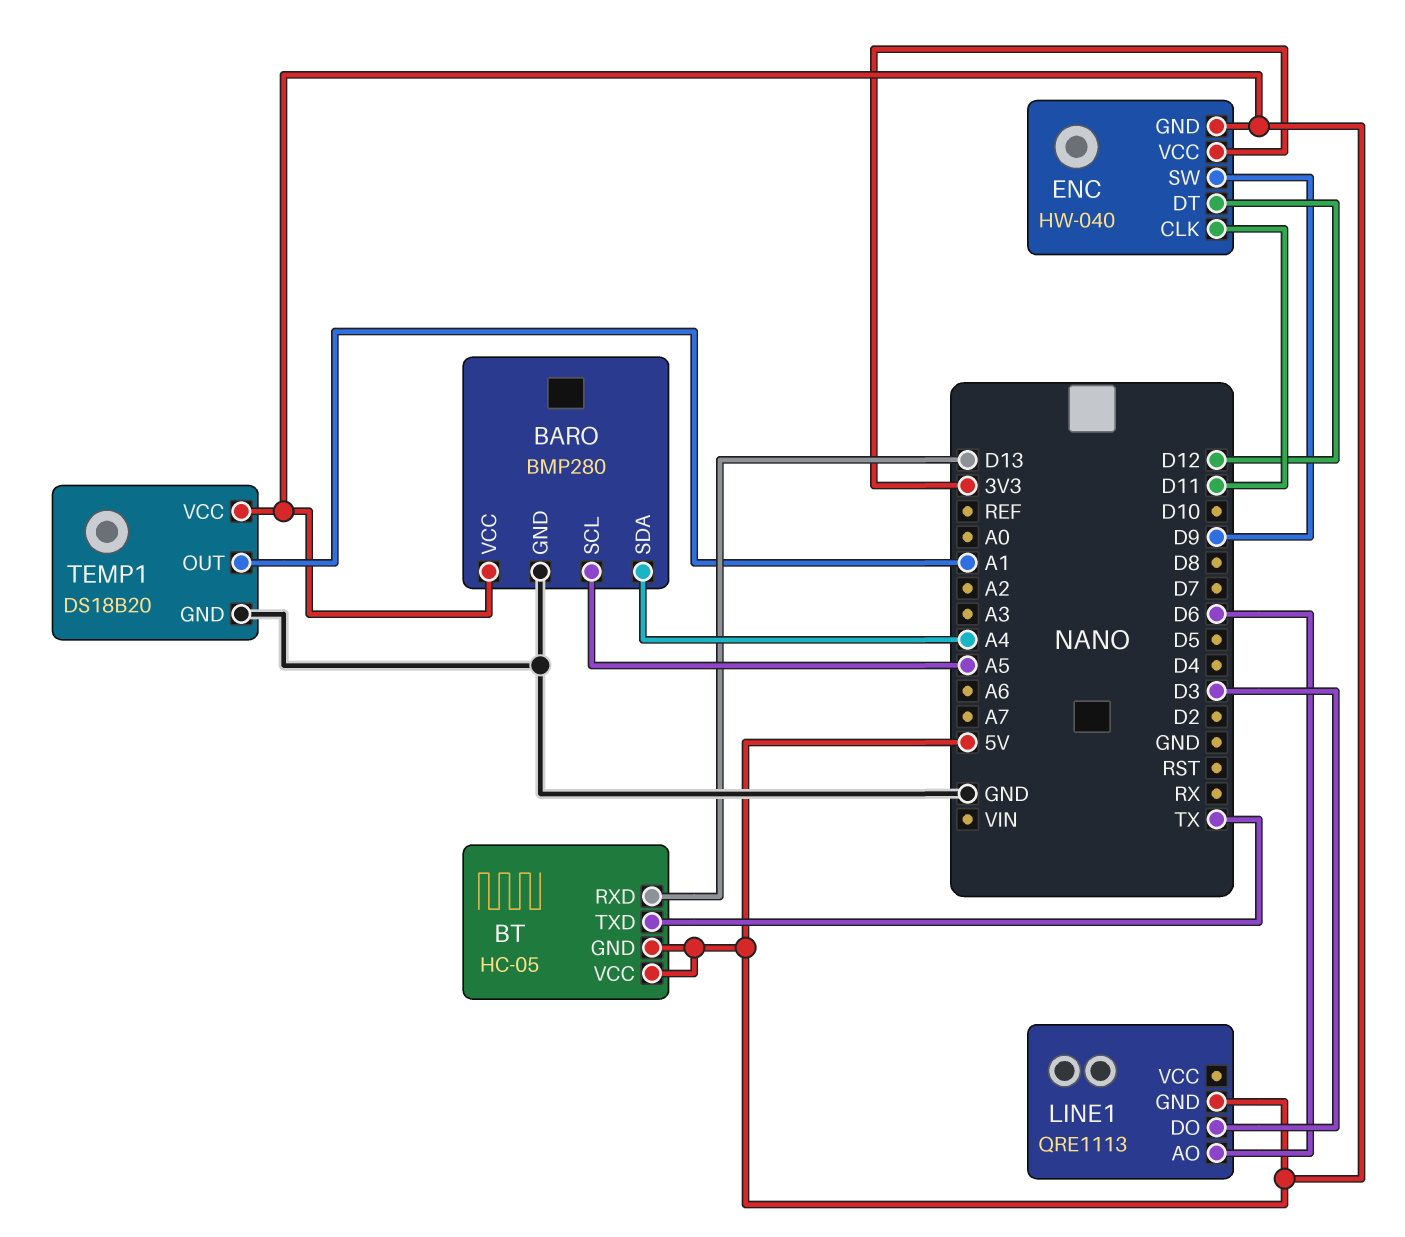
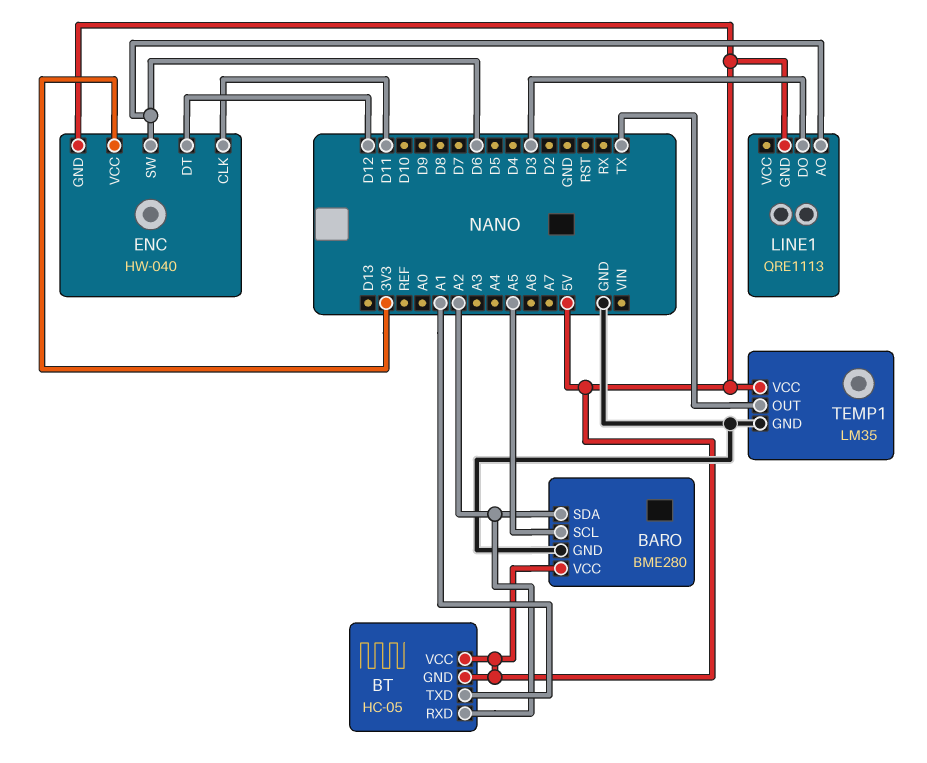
BARO: BMP280 -> BME280
BARO pin SDA: A4 -> A2
BT pin RXD: D13 -> A2
BT pin TXD: TX -> A1
ENC pin SW: D9 -> D6
TEMP1: DS18B20 -> LM35
TEMP1 pin OUT: A1 -> TX

